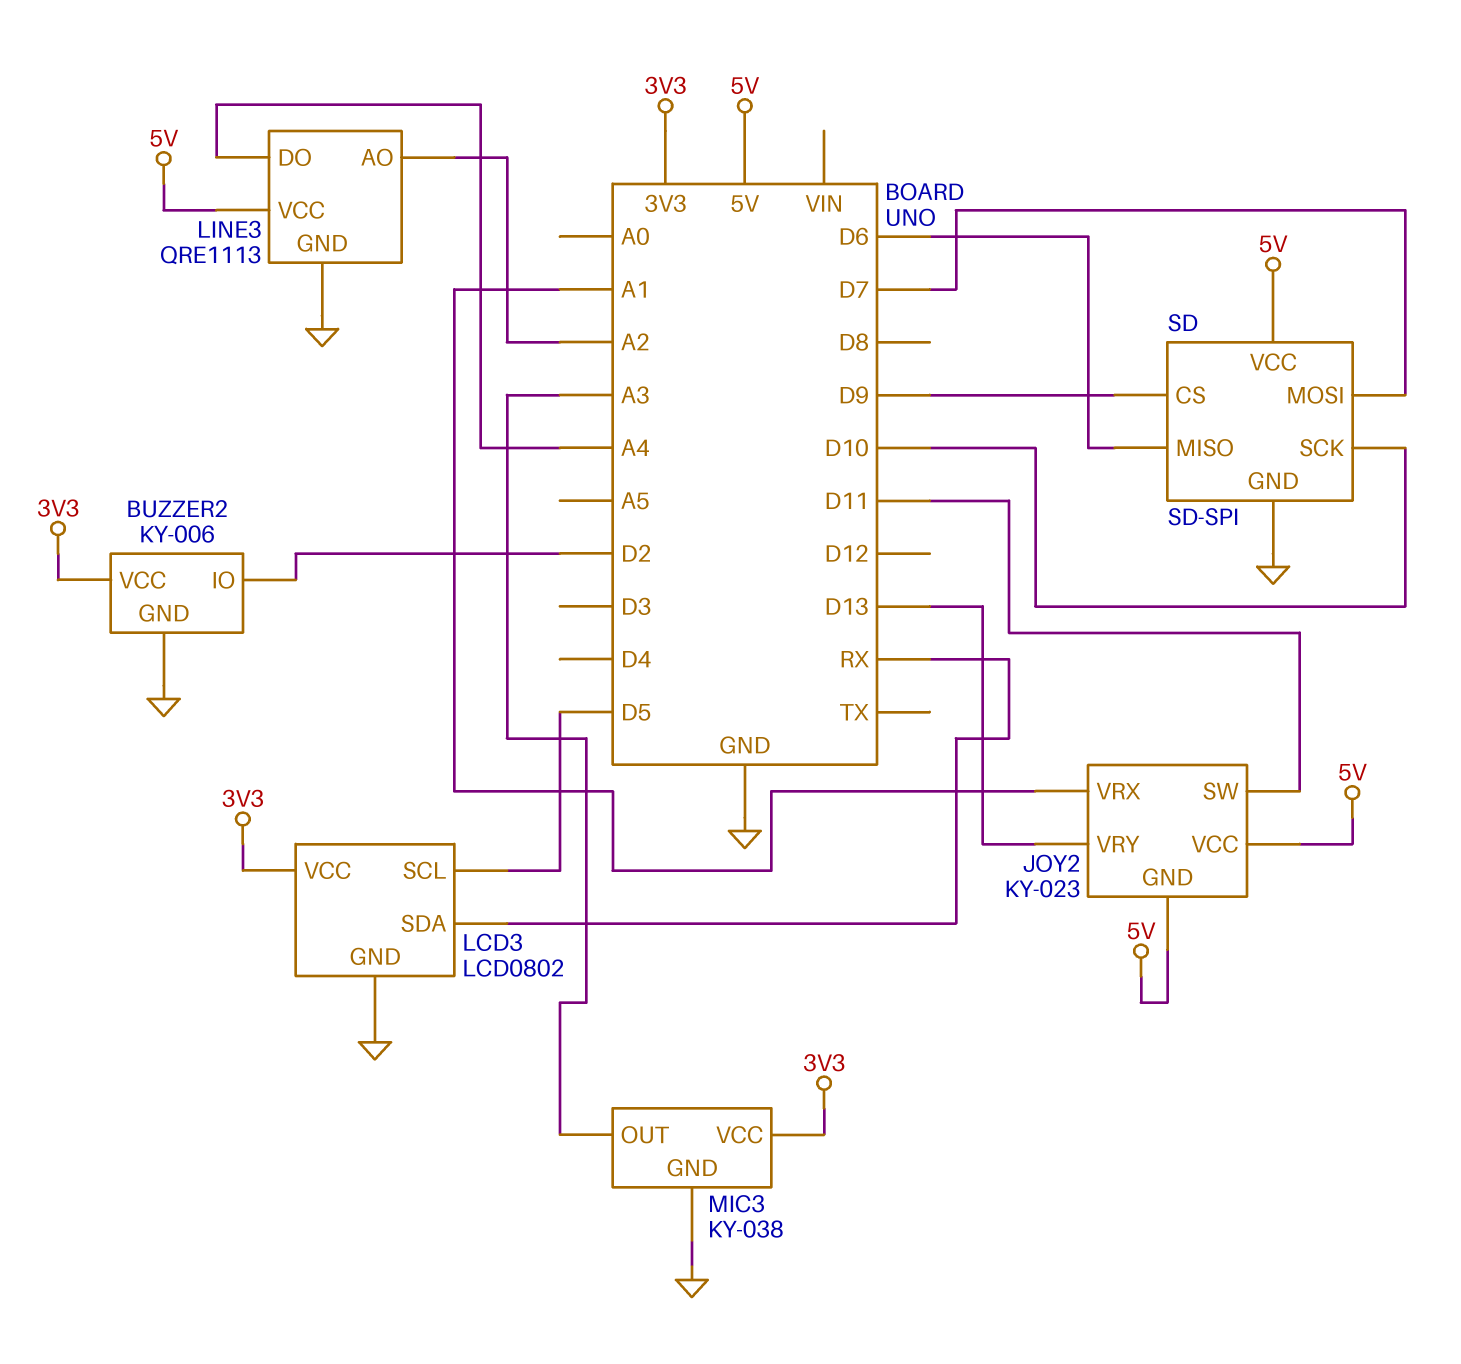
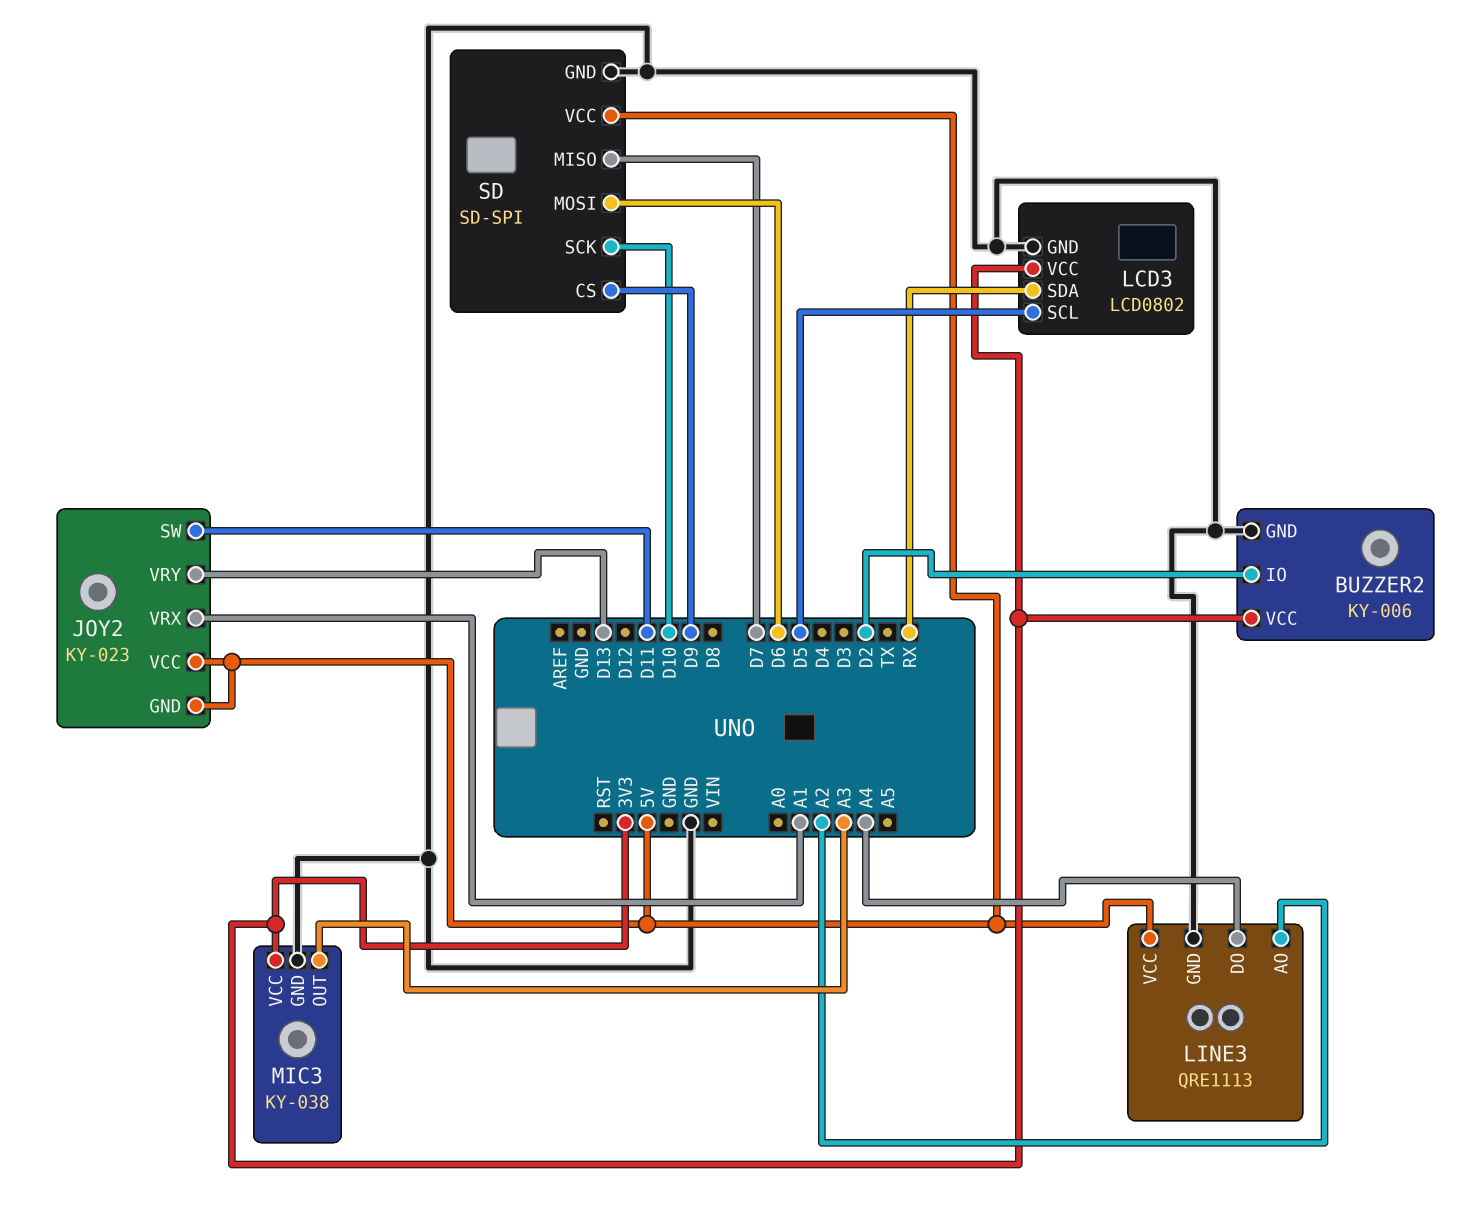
SD pin MISO: D6 -> D7
SD pin MOSI: D7 -> D6

